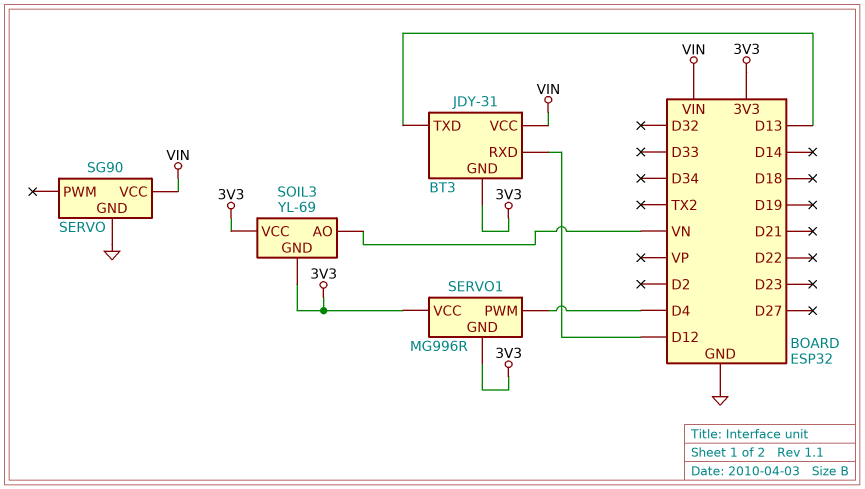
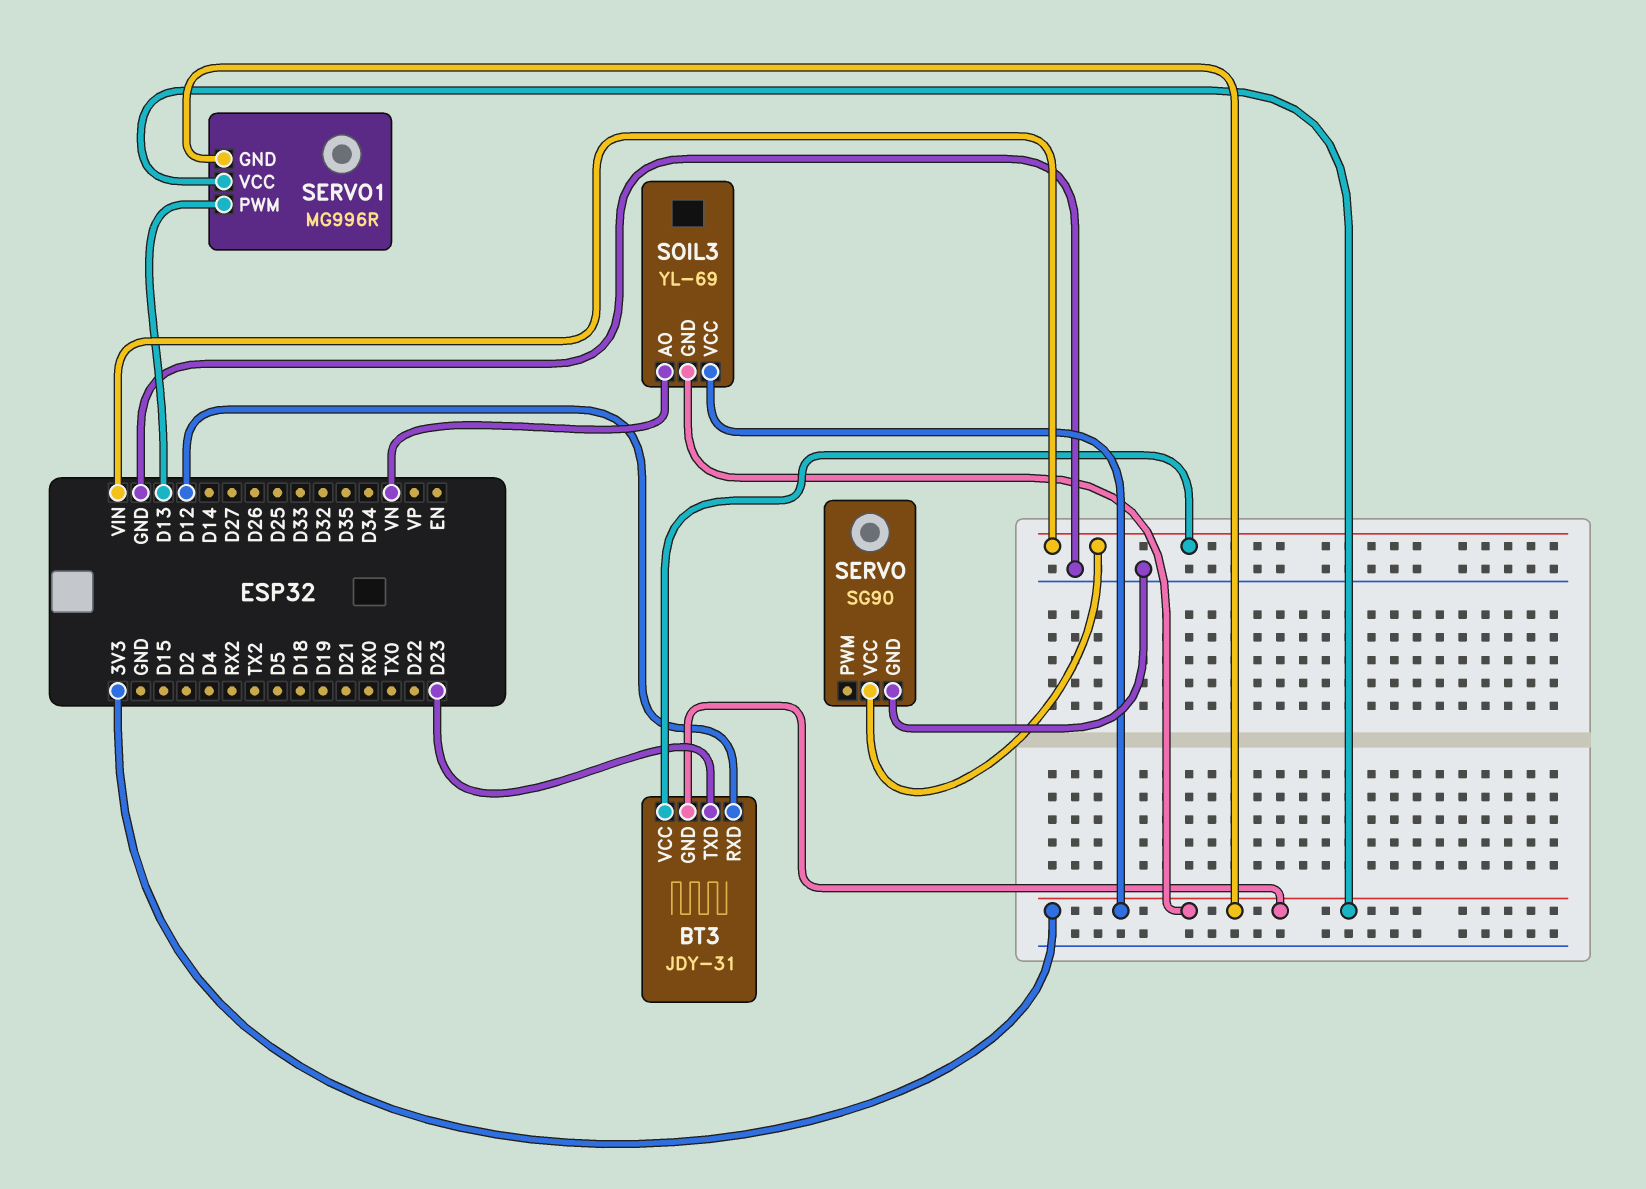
BT3 pin TXD: D13 -> D23
SERVO1 pin PWM: D4 -> D13

